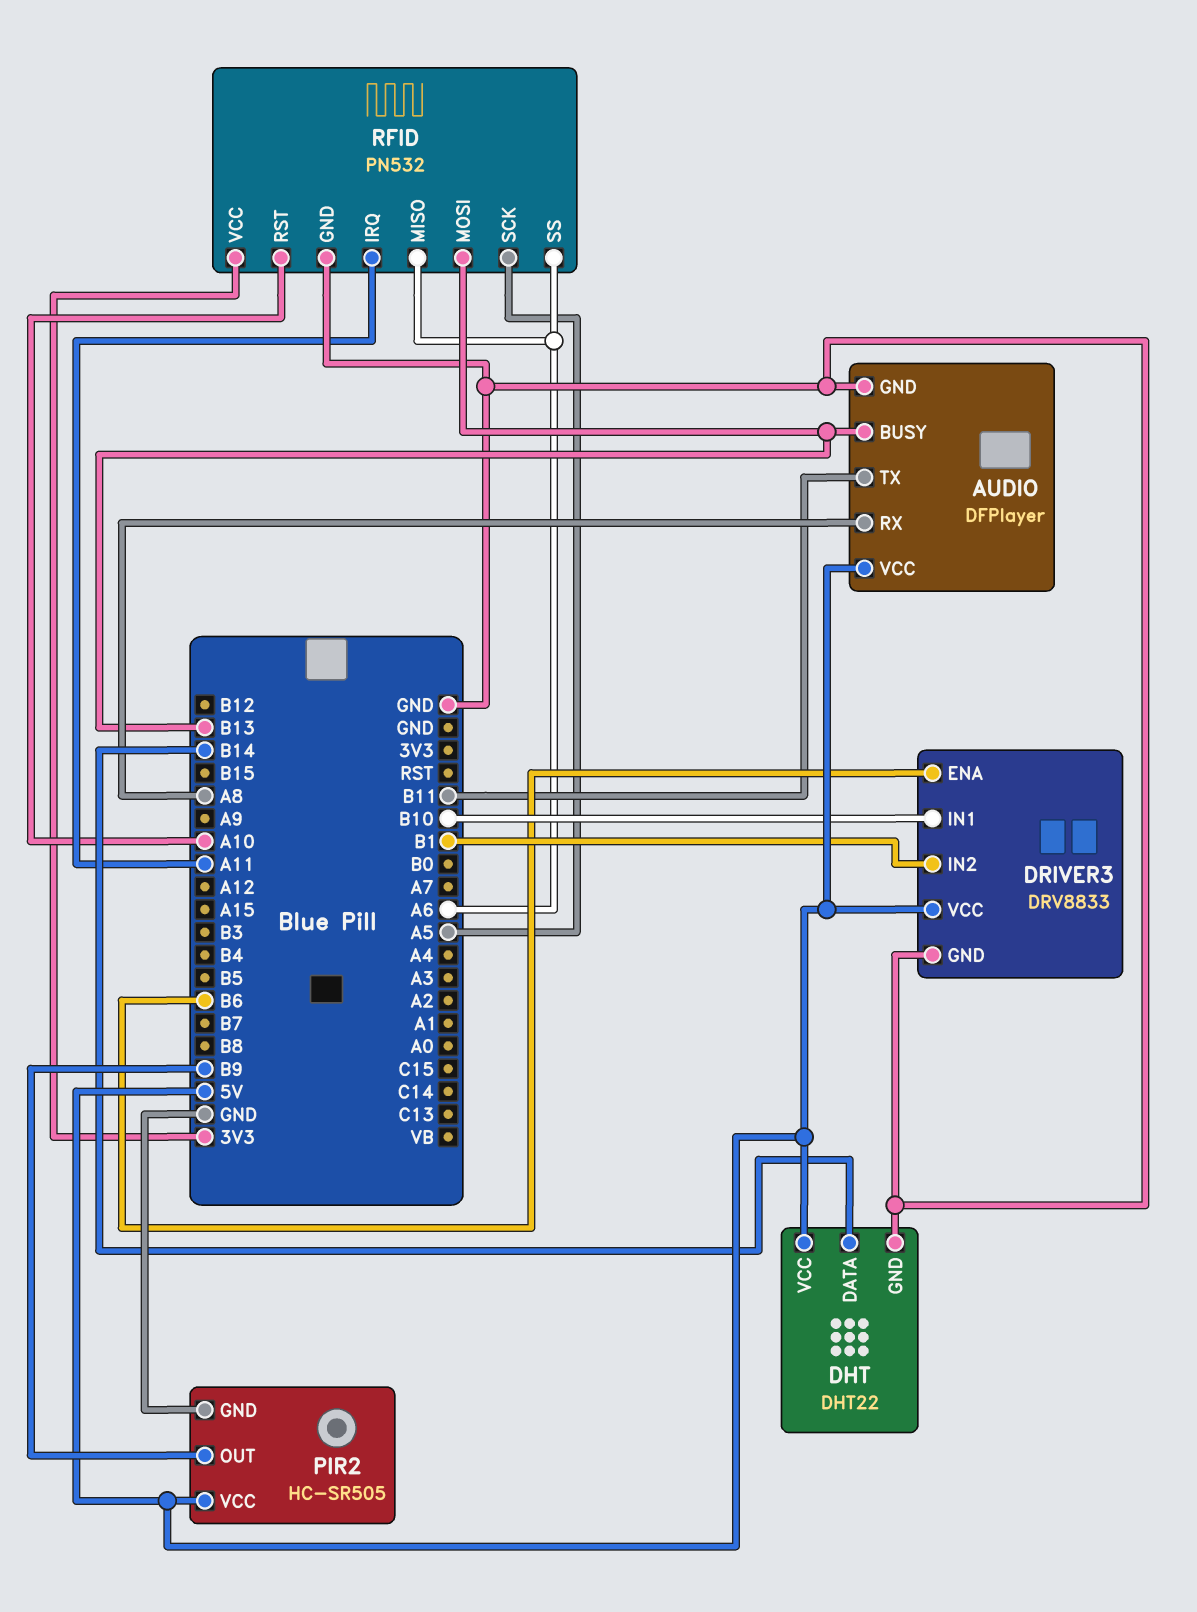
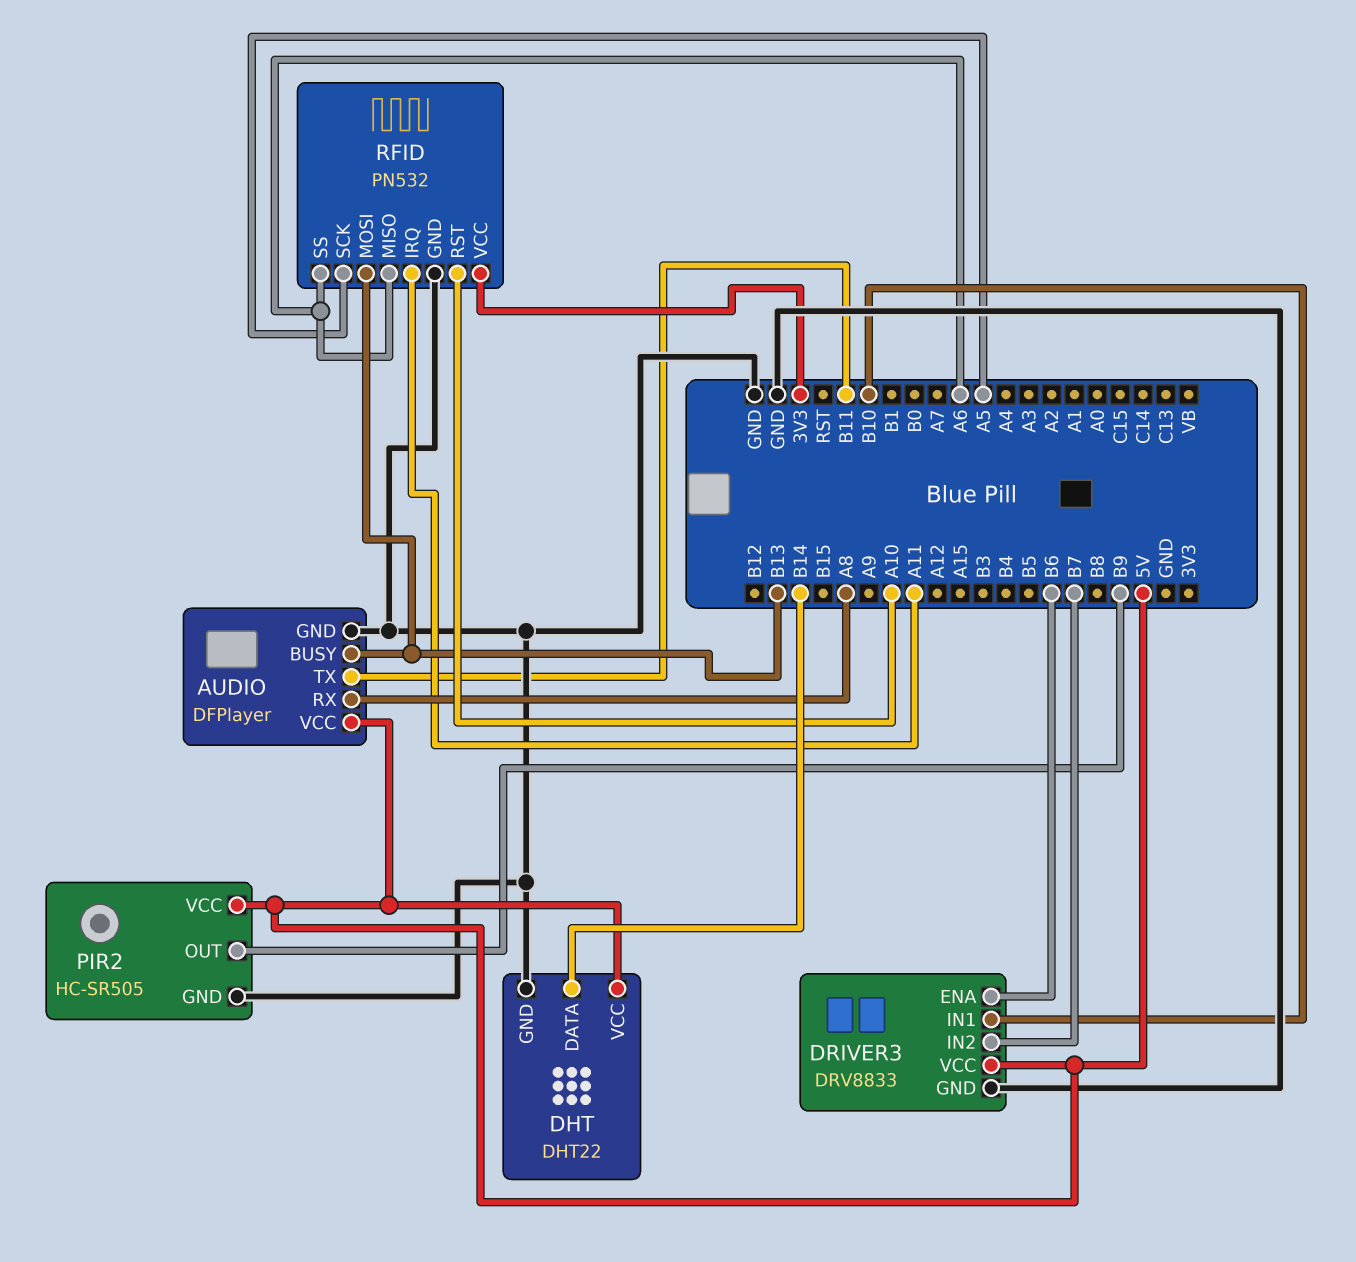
DRIVER3 pin IN2: B1 -> B7

